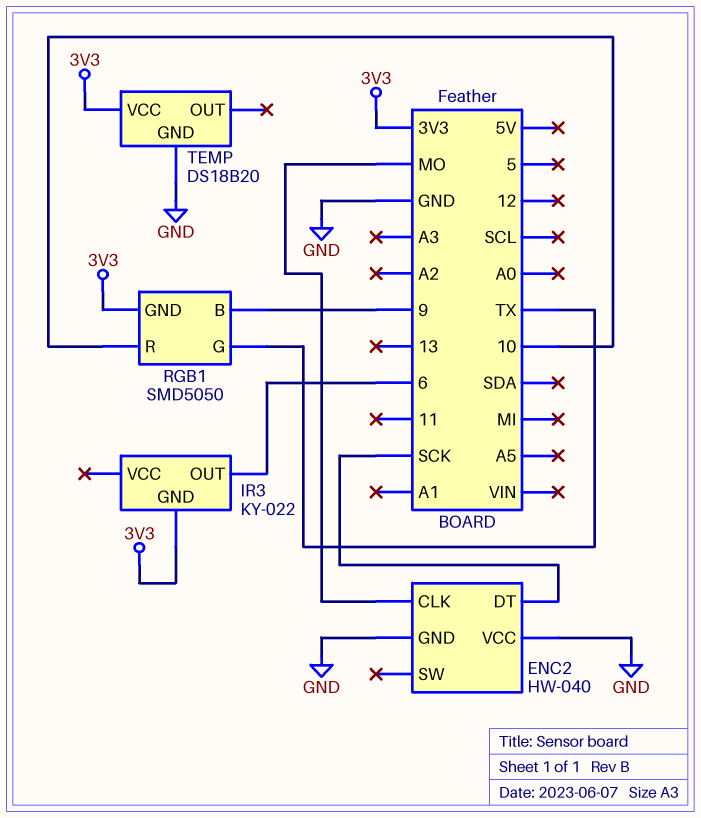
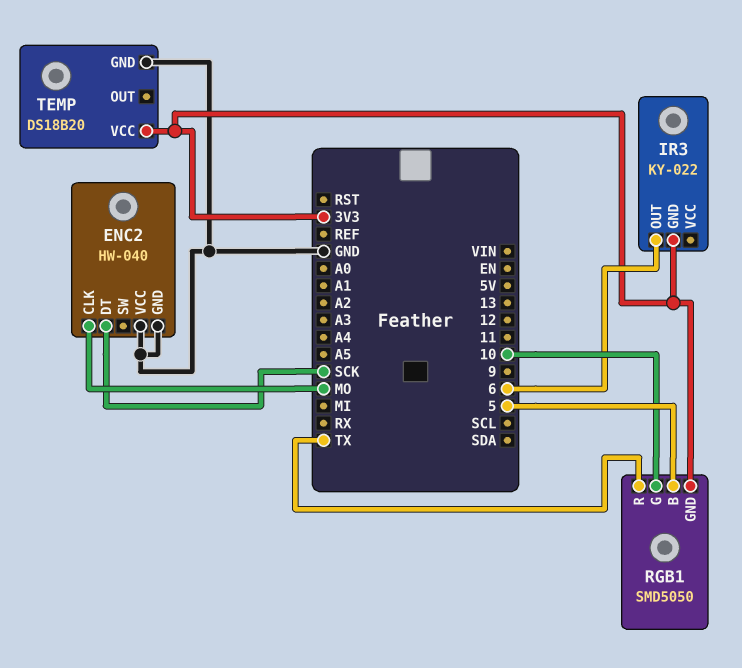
RGB1 pin B: 9 -> 5
RGB1 pin G: TX -> 10
RGB1 pin R: 10 -> TX

